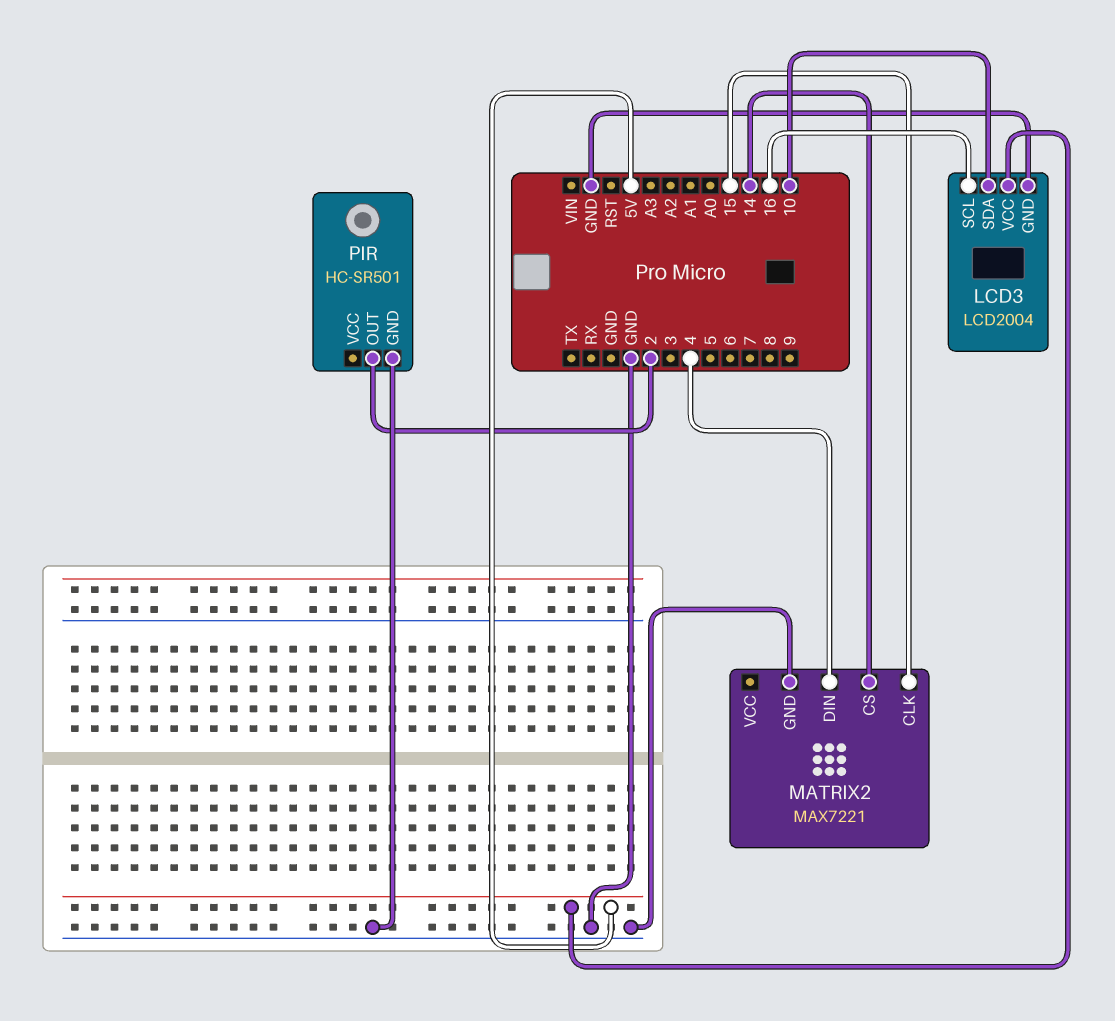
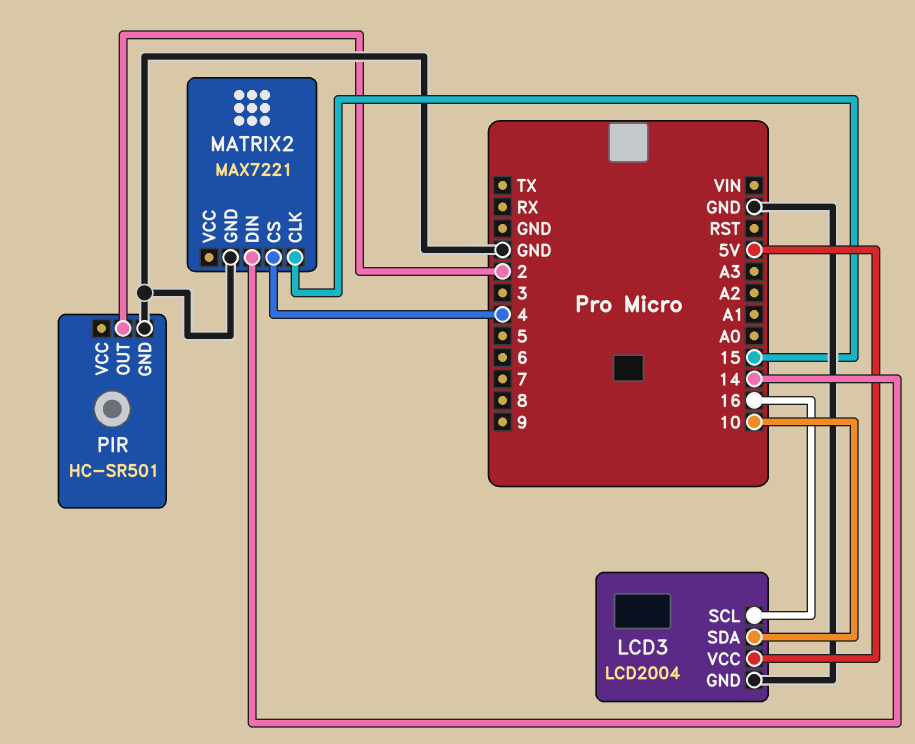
MATRIX2 pin CS: 14 -> 4
MATRIX2 pin DIN: 4 -> 14

